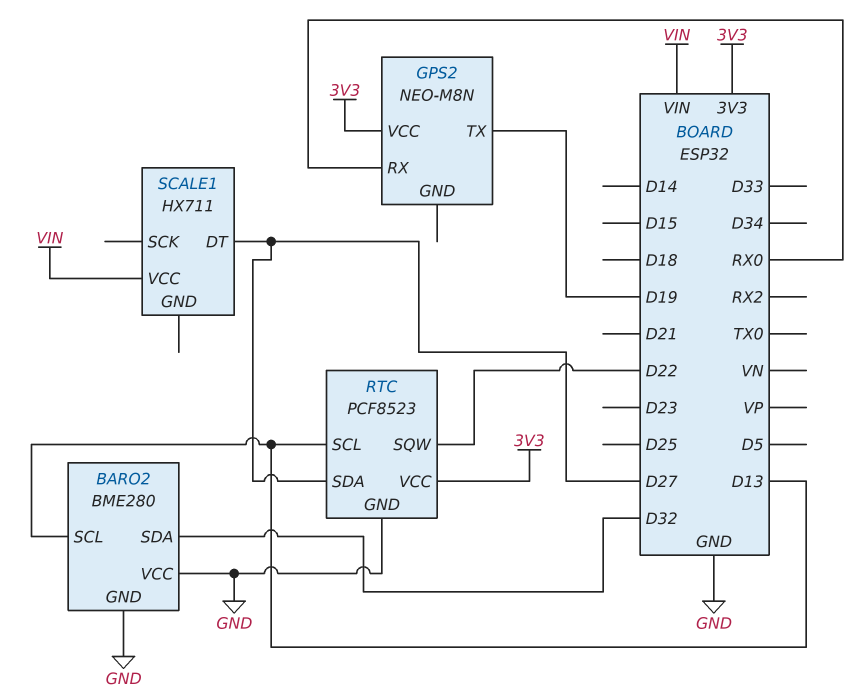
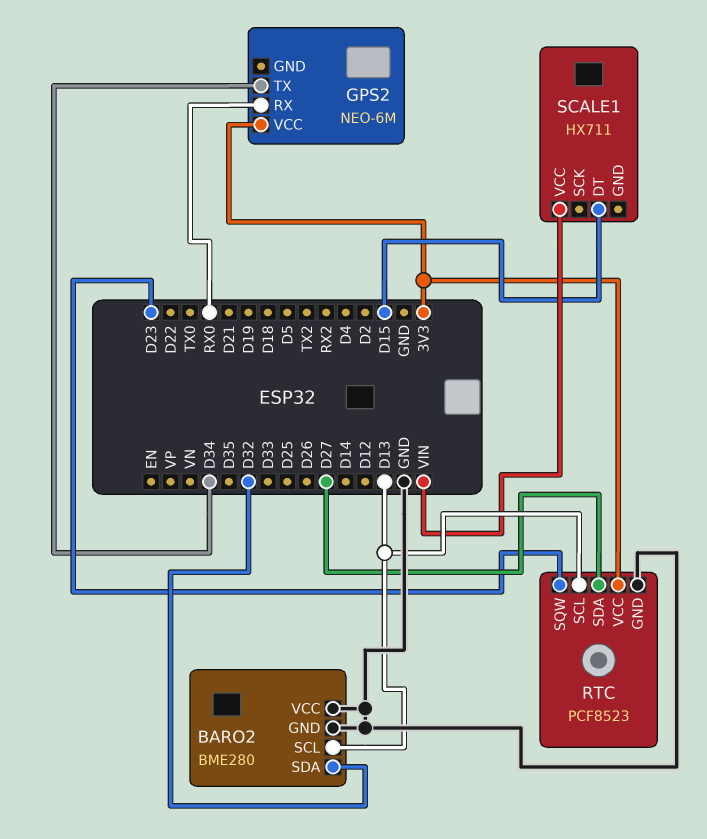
GPS2: NEO-M8N -> NEO-6M
GPS2 pin TX: D19 -> D34
RTC pin SQW: D22 -> D23
SCALE1 pin DT: D27 -> D15

